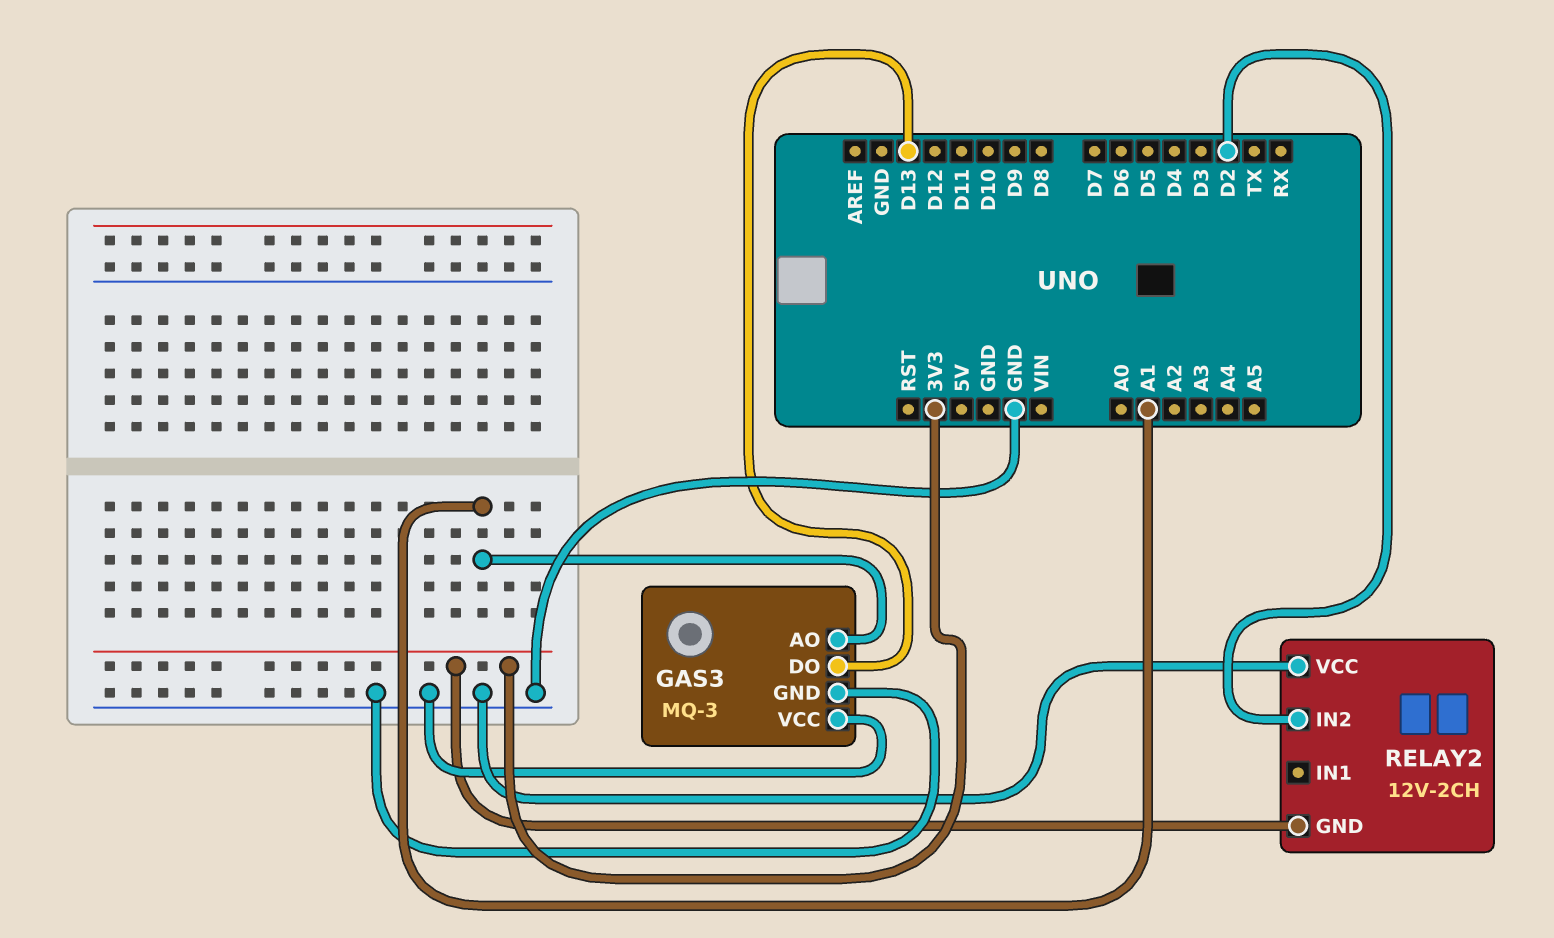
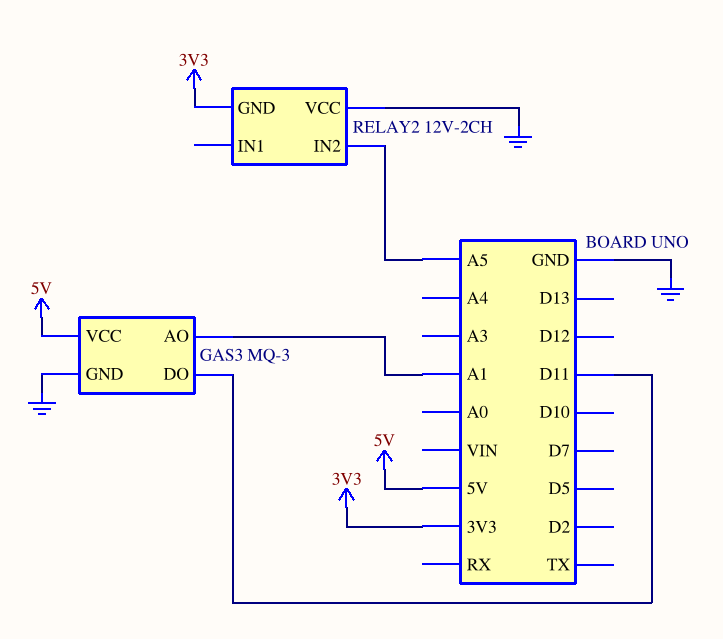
GAS3 pin DO: D13 -> D11
GAS3 pin VCC: GND -> 5V
RELAY2 pin IN2: D2 -> A5

